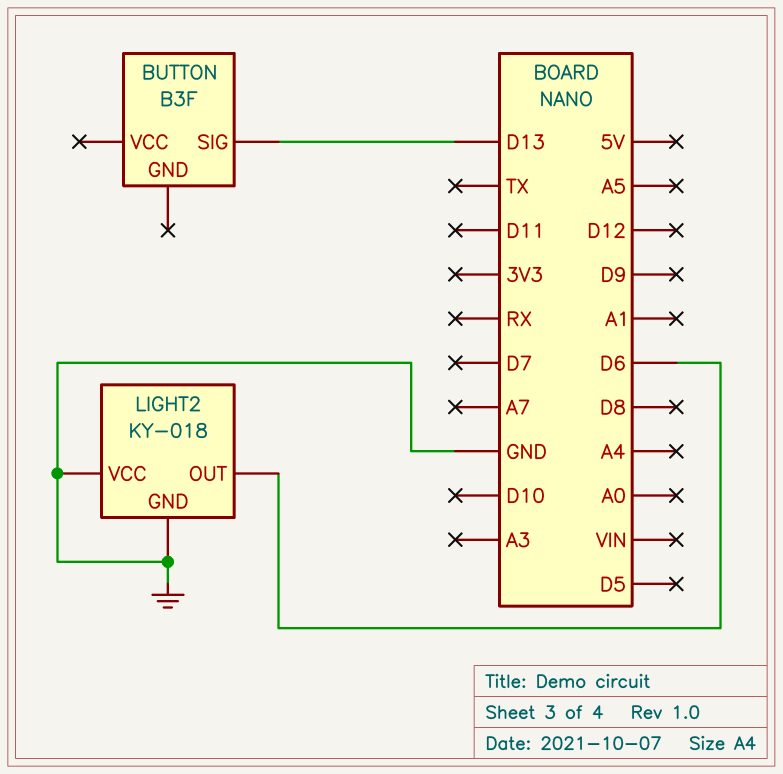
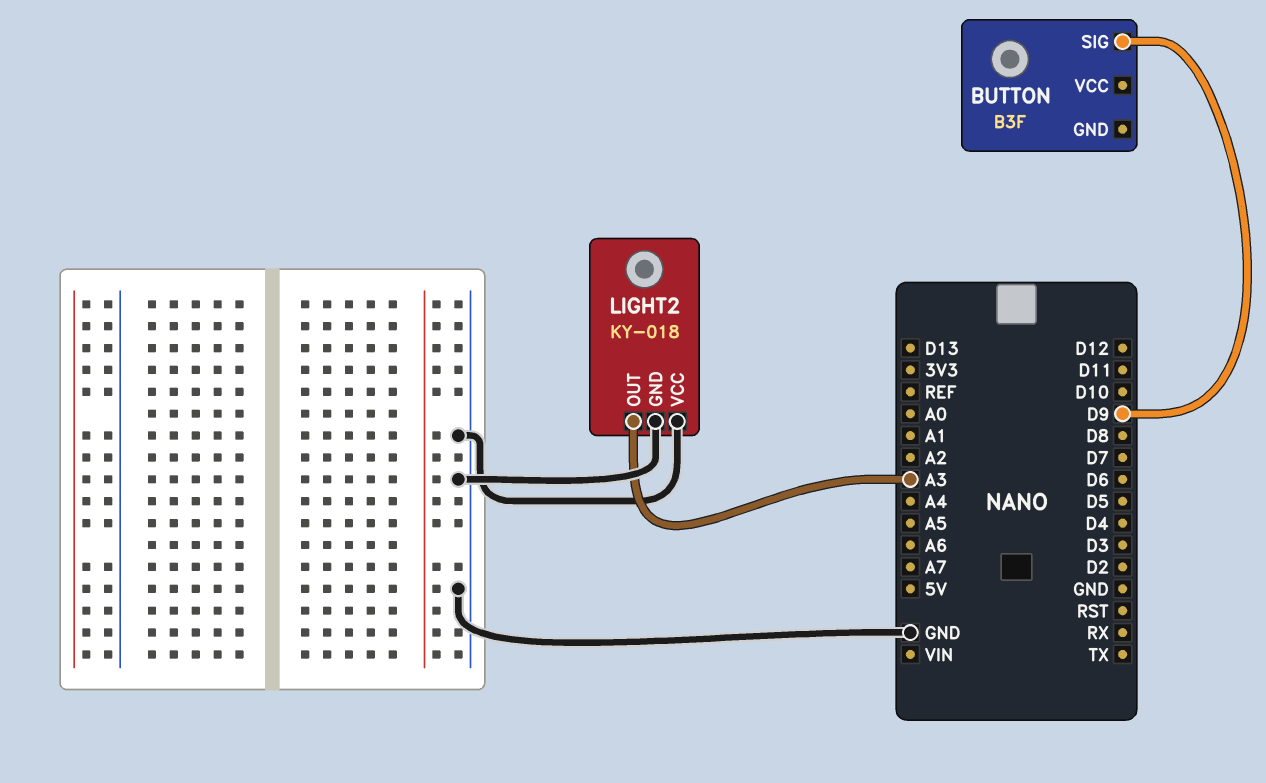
BUTTON pin SIG: D13 -> D9
LIGHT2 pin OUT: D6 -> A3

